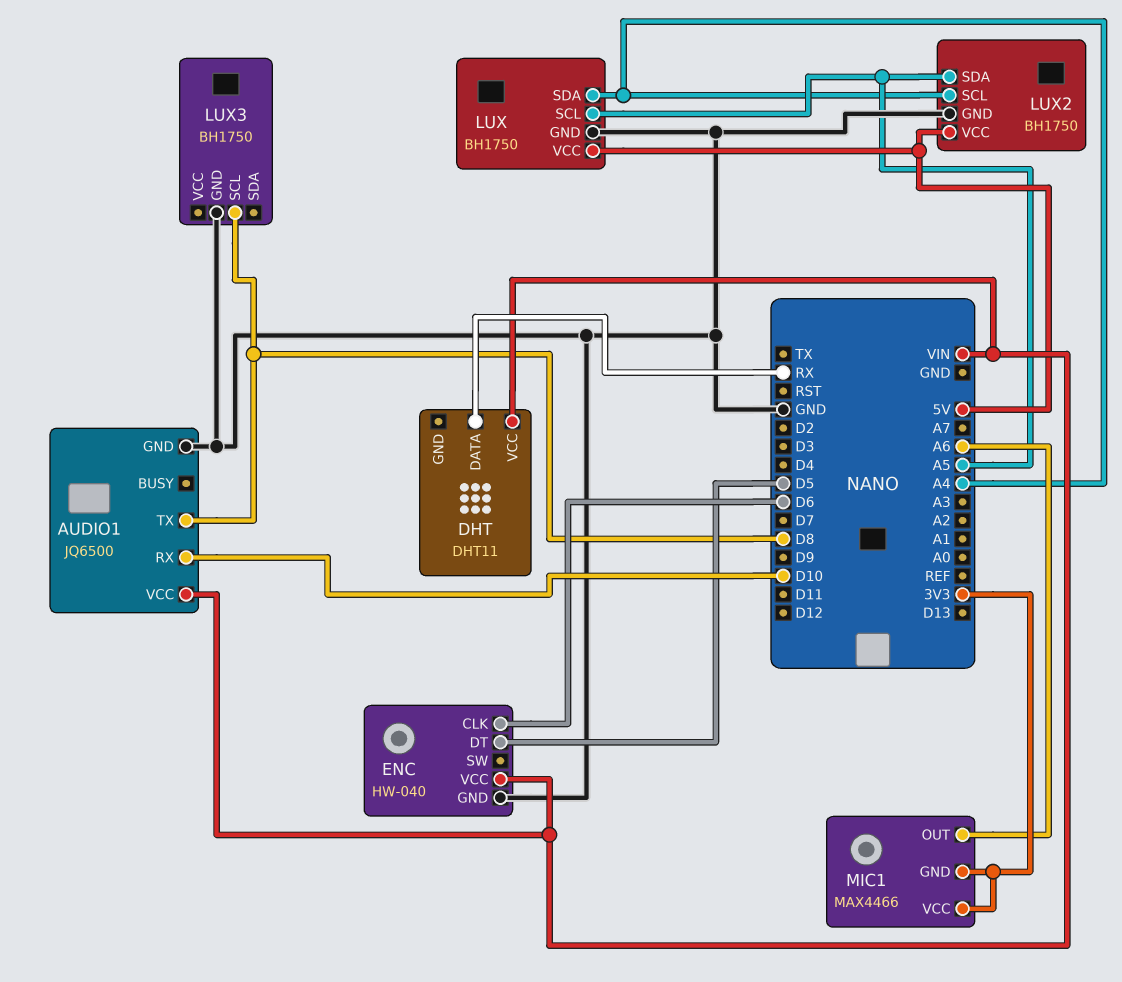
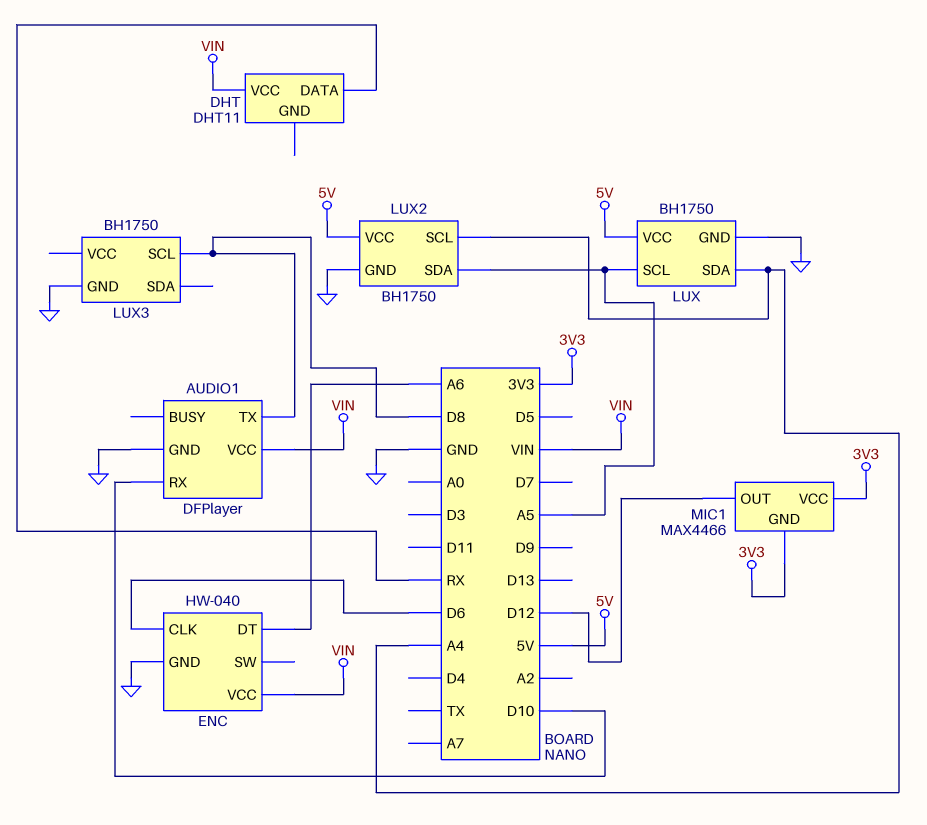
AUDIO1: JQ6500 -> DFPlayer
ENC pin DT: D5 -> A6
MIC1 pin OUT: A6 -> D12

